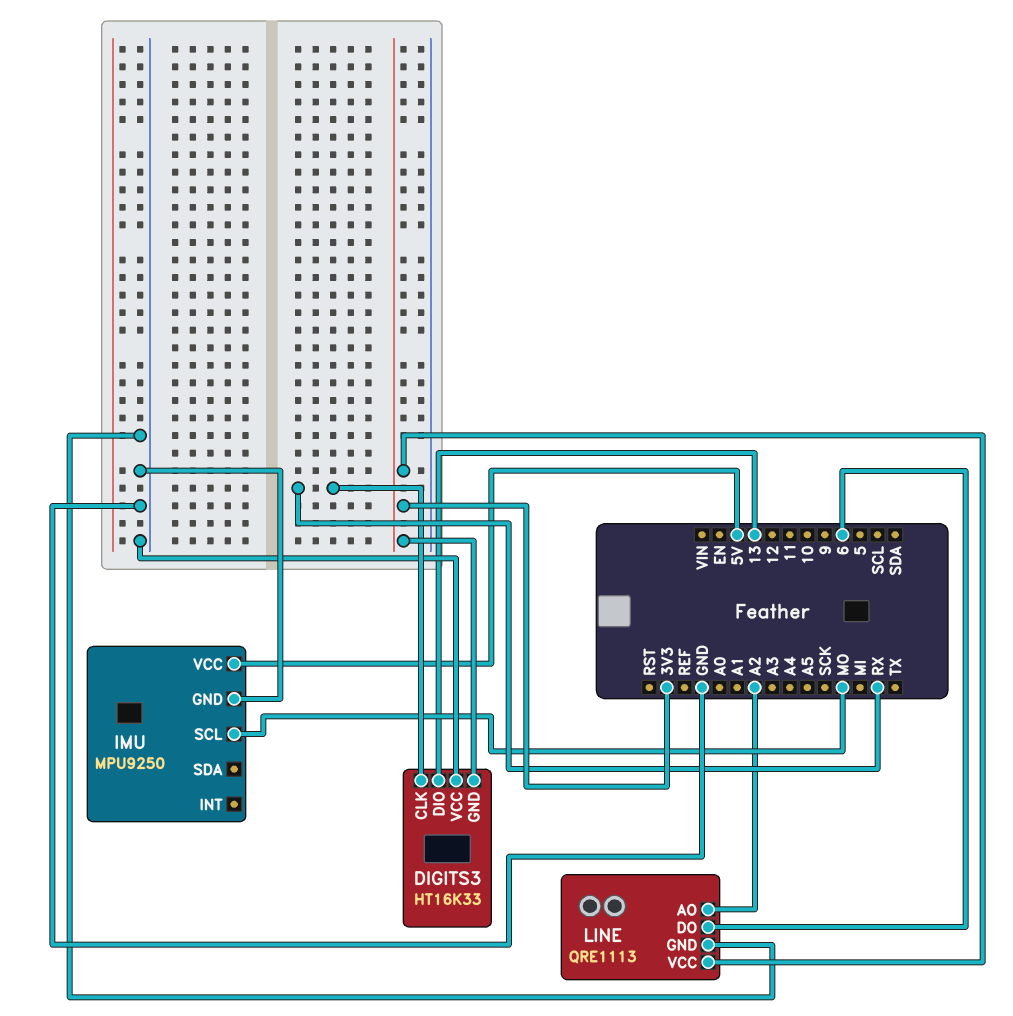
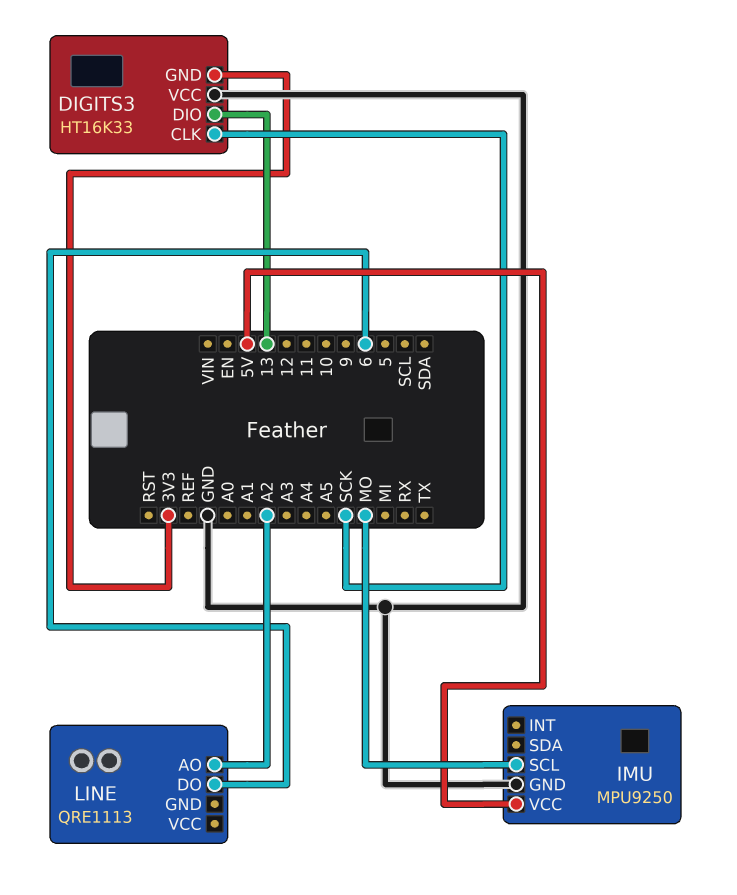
DIGITS3 pin CLK: RX -> SCK
LINE pin GND: GND -> none
LINE pin VCC: 3V3 -> none

